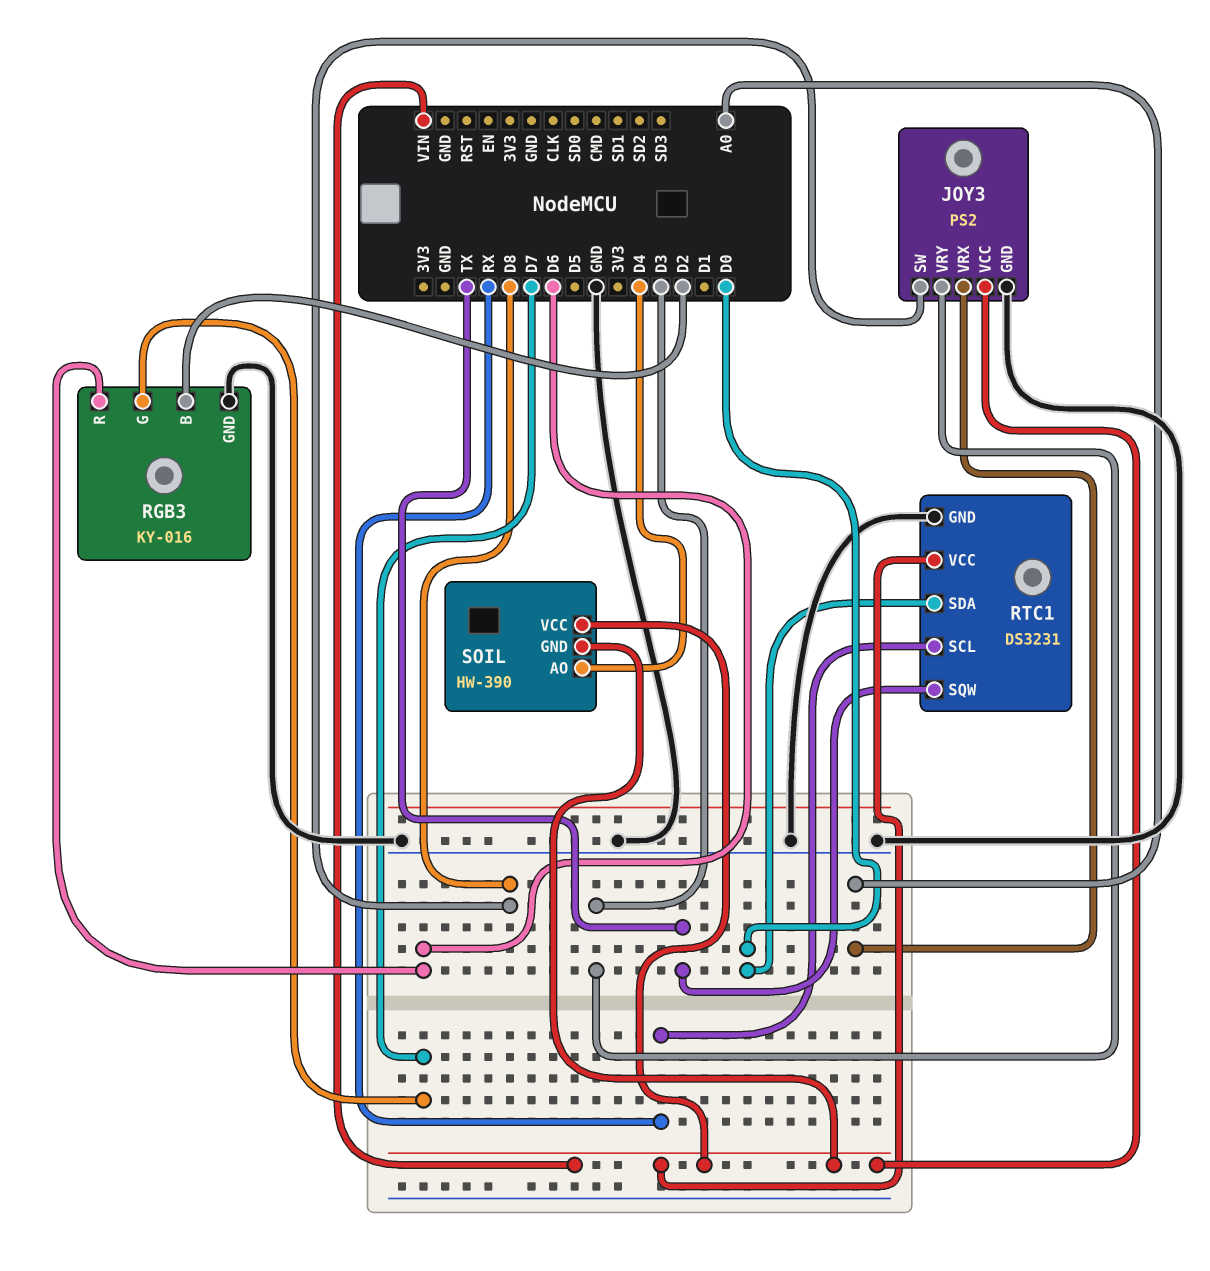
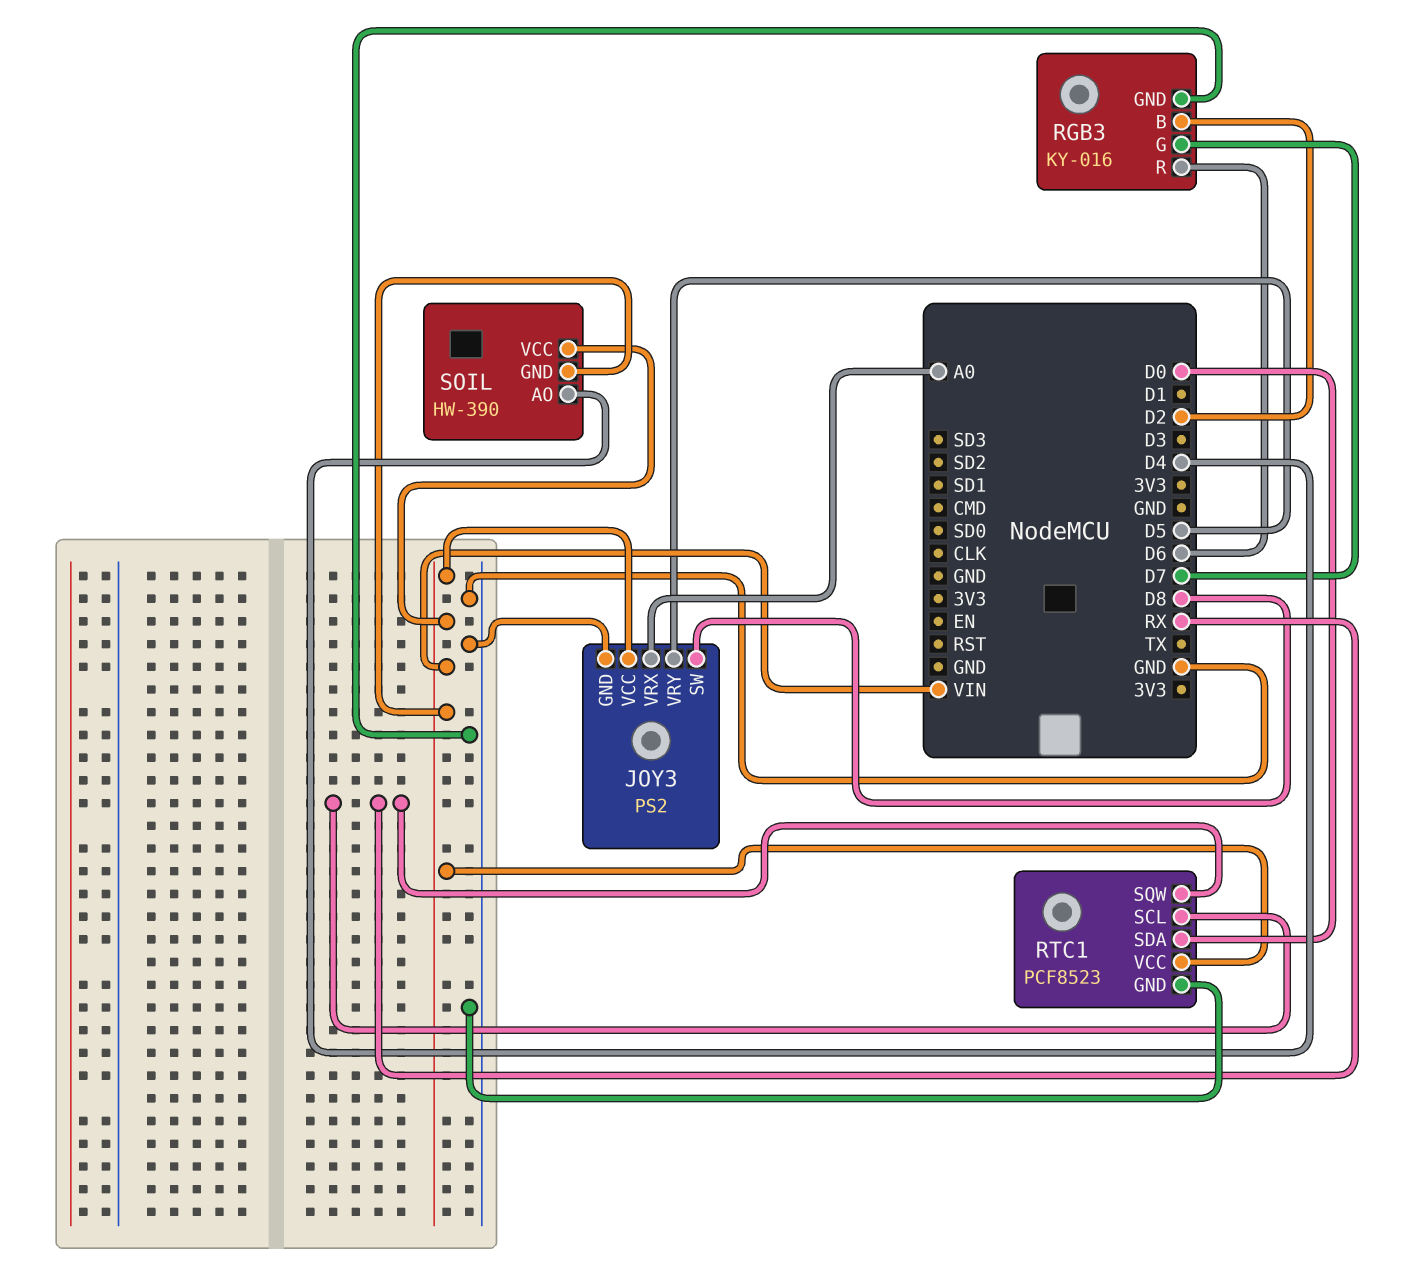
JOY3 pin VRY: D3 -> D5
RTC1: DS3231 -> PCF8523
RTC1 pin SQW: TX -> RX

